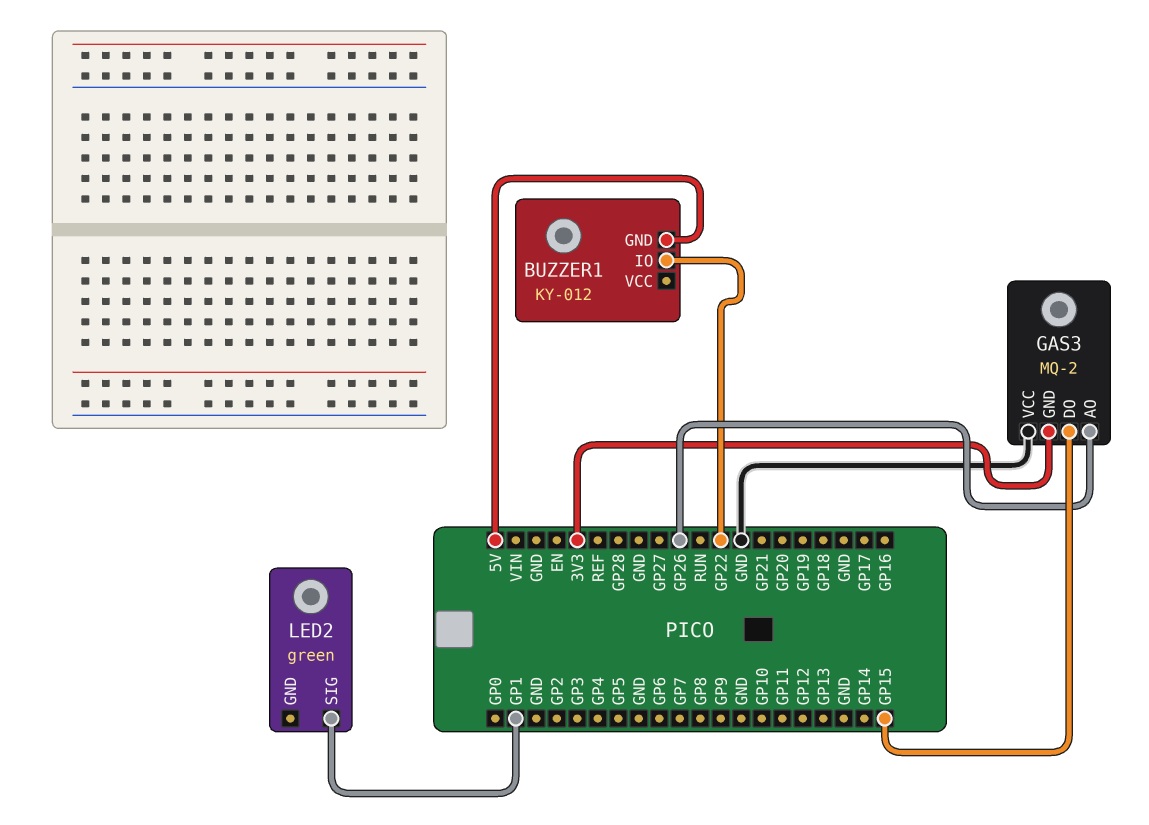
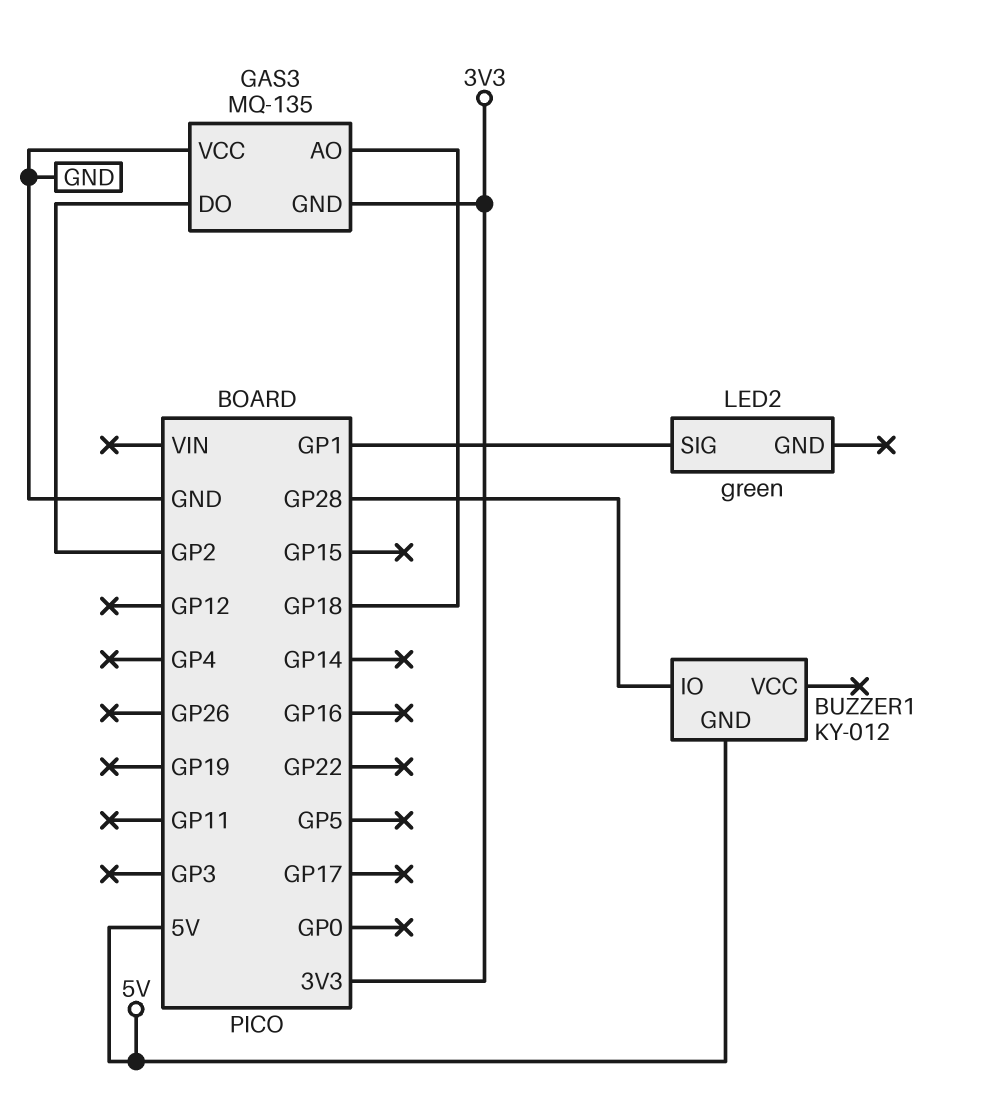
BUZZER1 pin IO: GP22 -> GP28
GAS3: MQ-2 -> MQ-135
GAS3 pin AO: GP26 -> GP18
GAS3 pin DO: GP15 -> GP2

